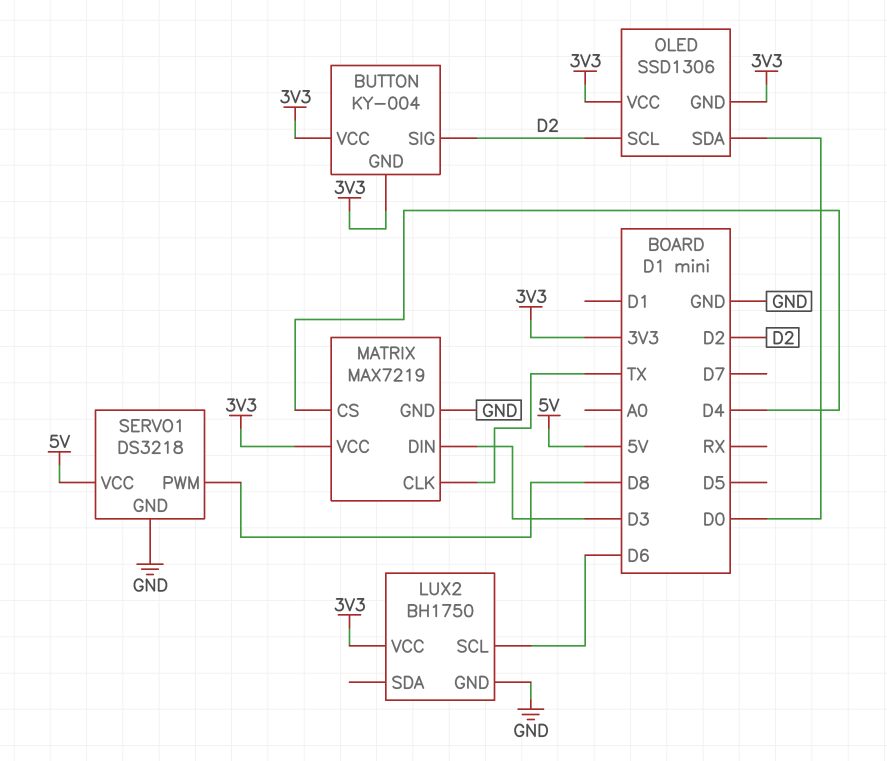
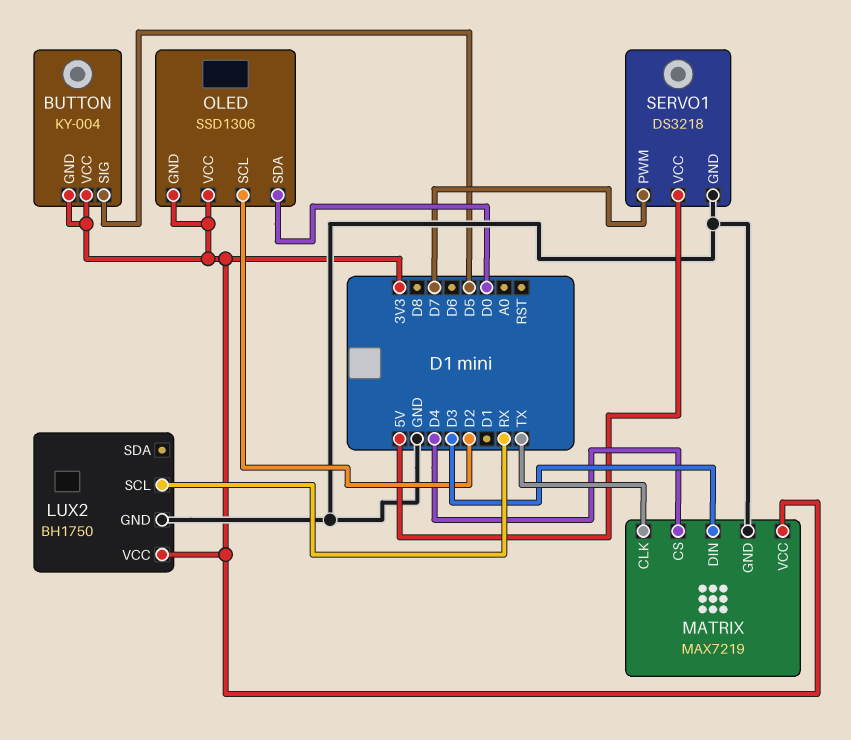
BUTTON pin SIG: D2 -> D5
LUX2 pin SCL: D6 -> RX
SERVO1 pin PWM: D8 -> D7

